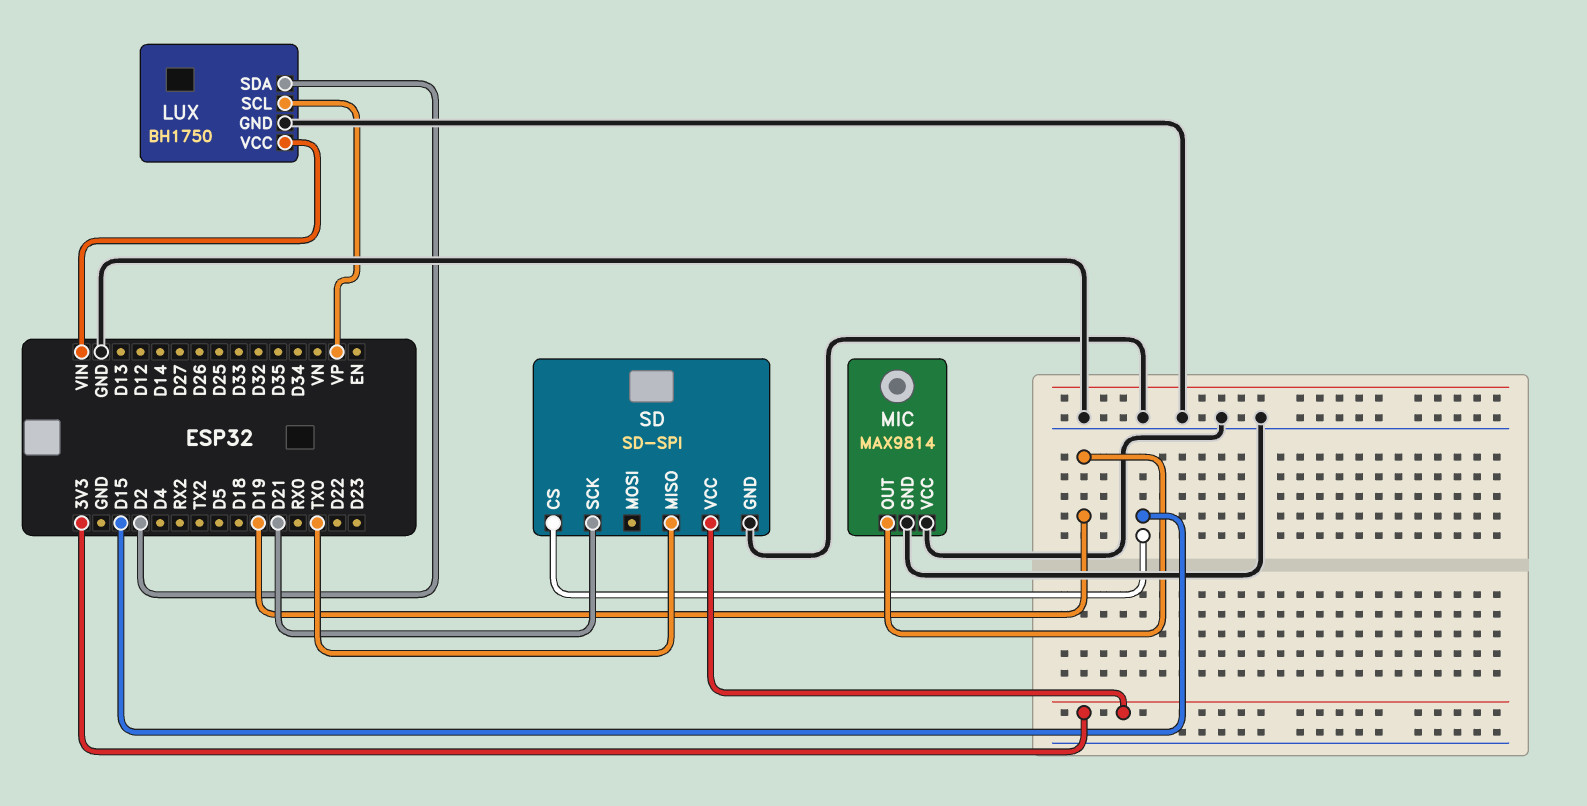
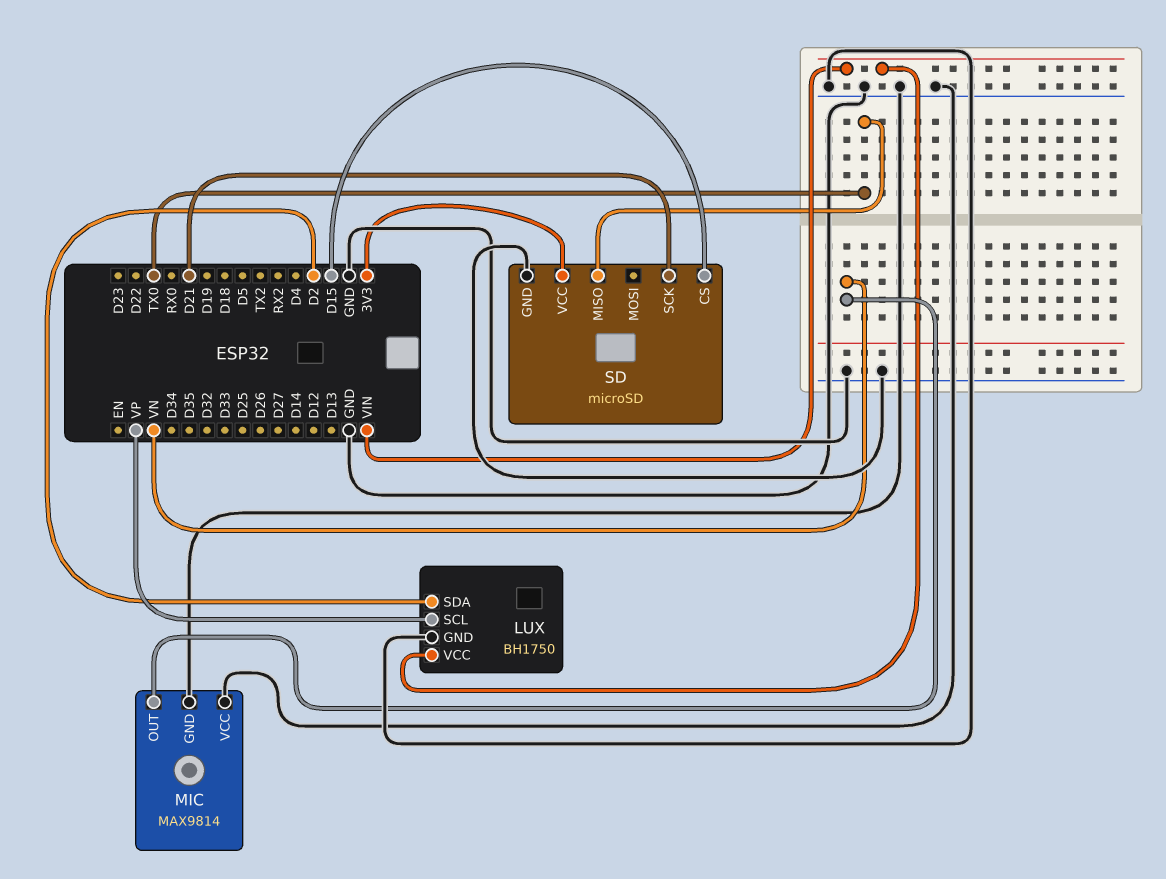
MIC pin OUT: D19 -> VN
SD: SD-SPI -> microSD

